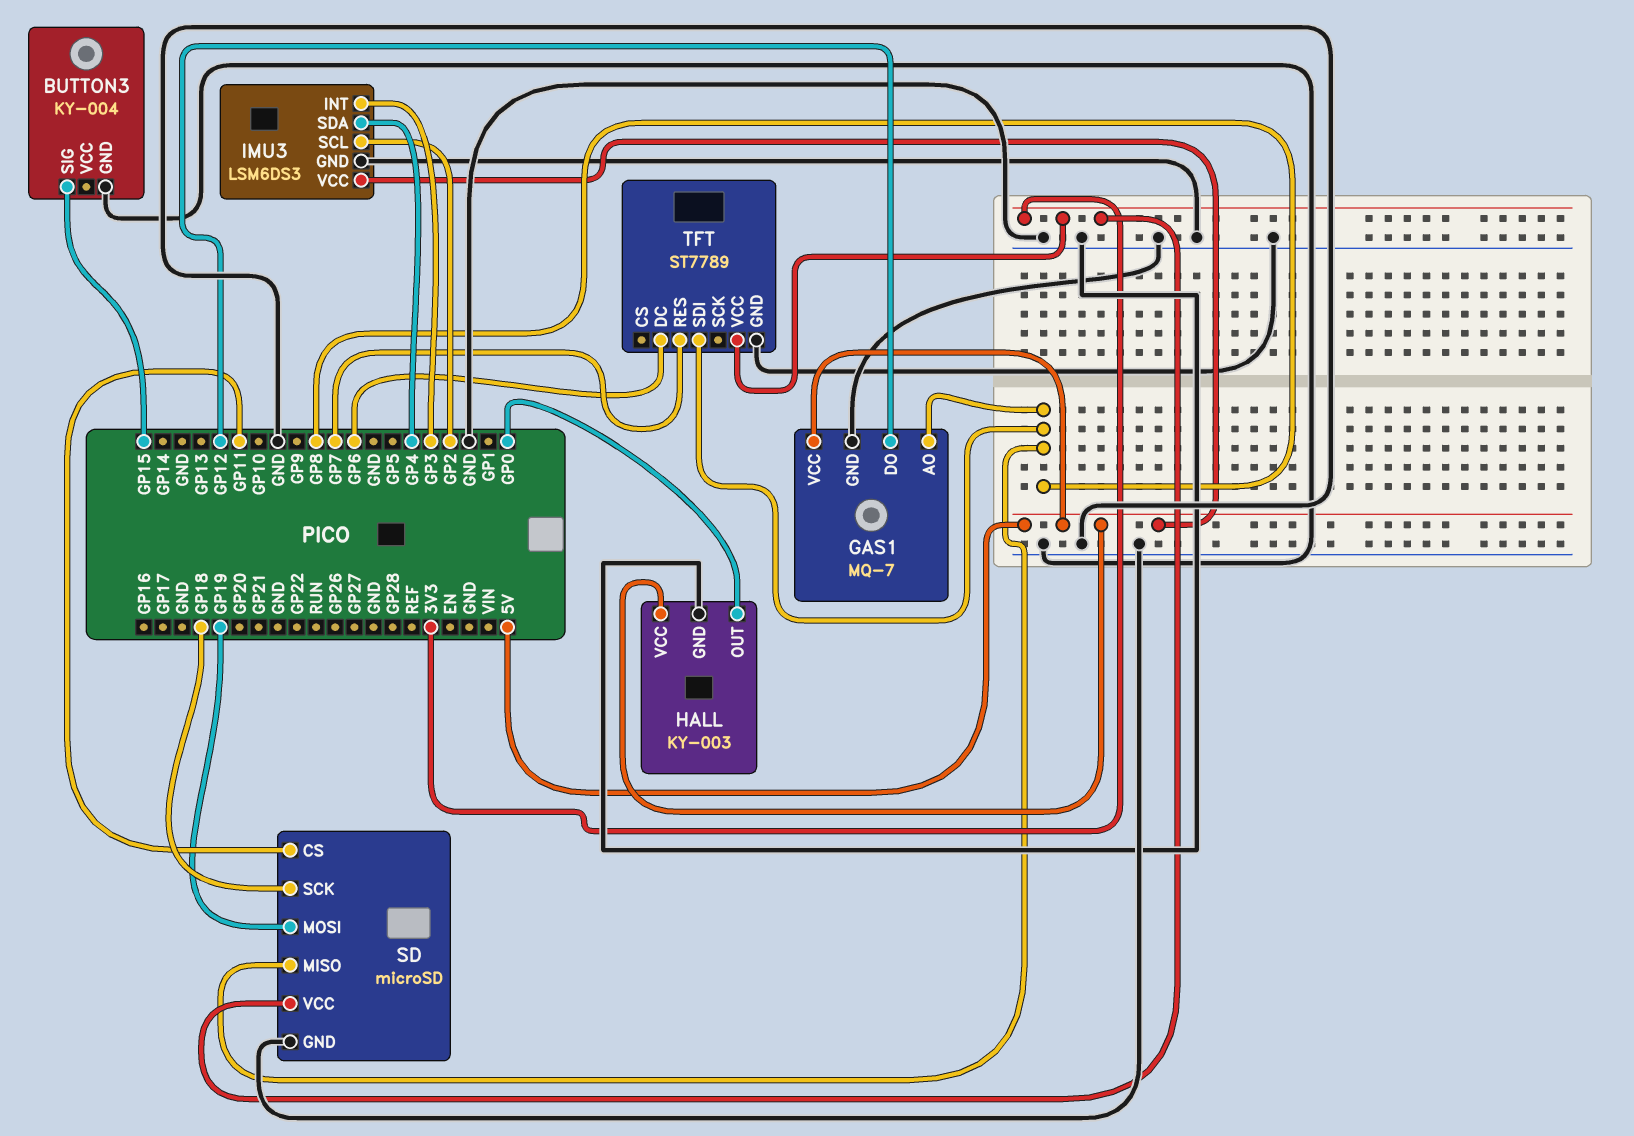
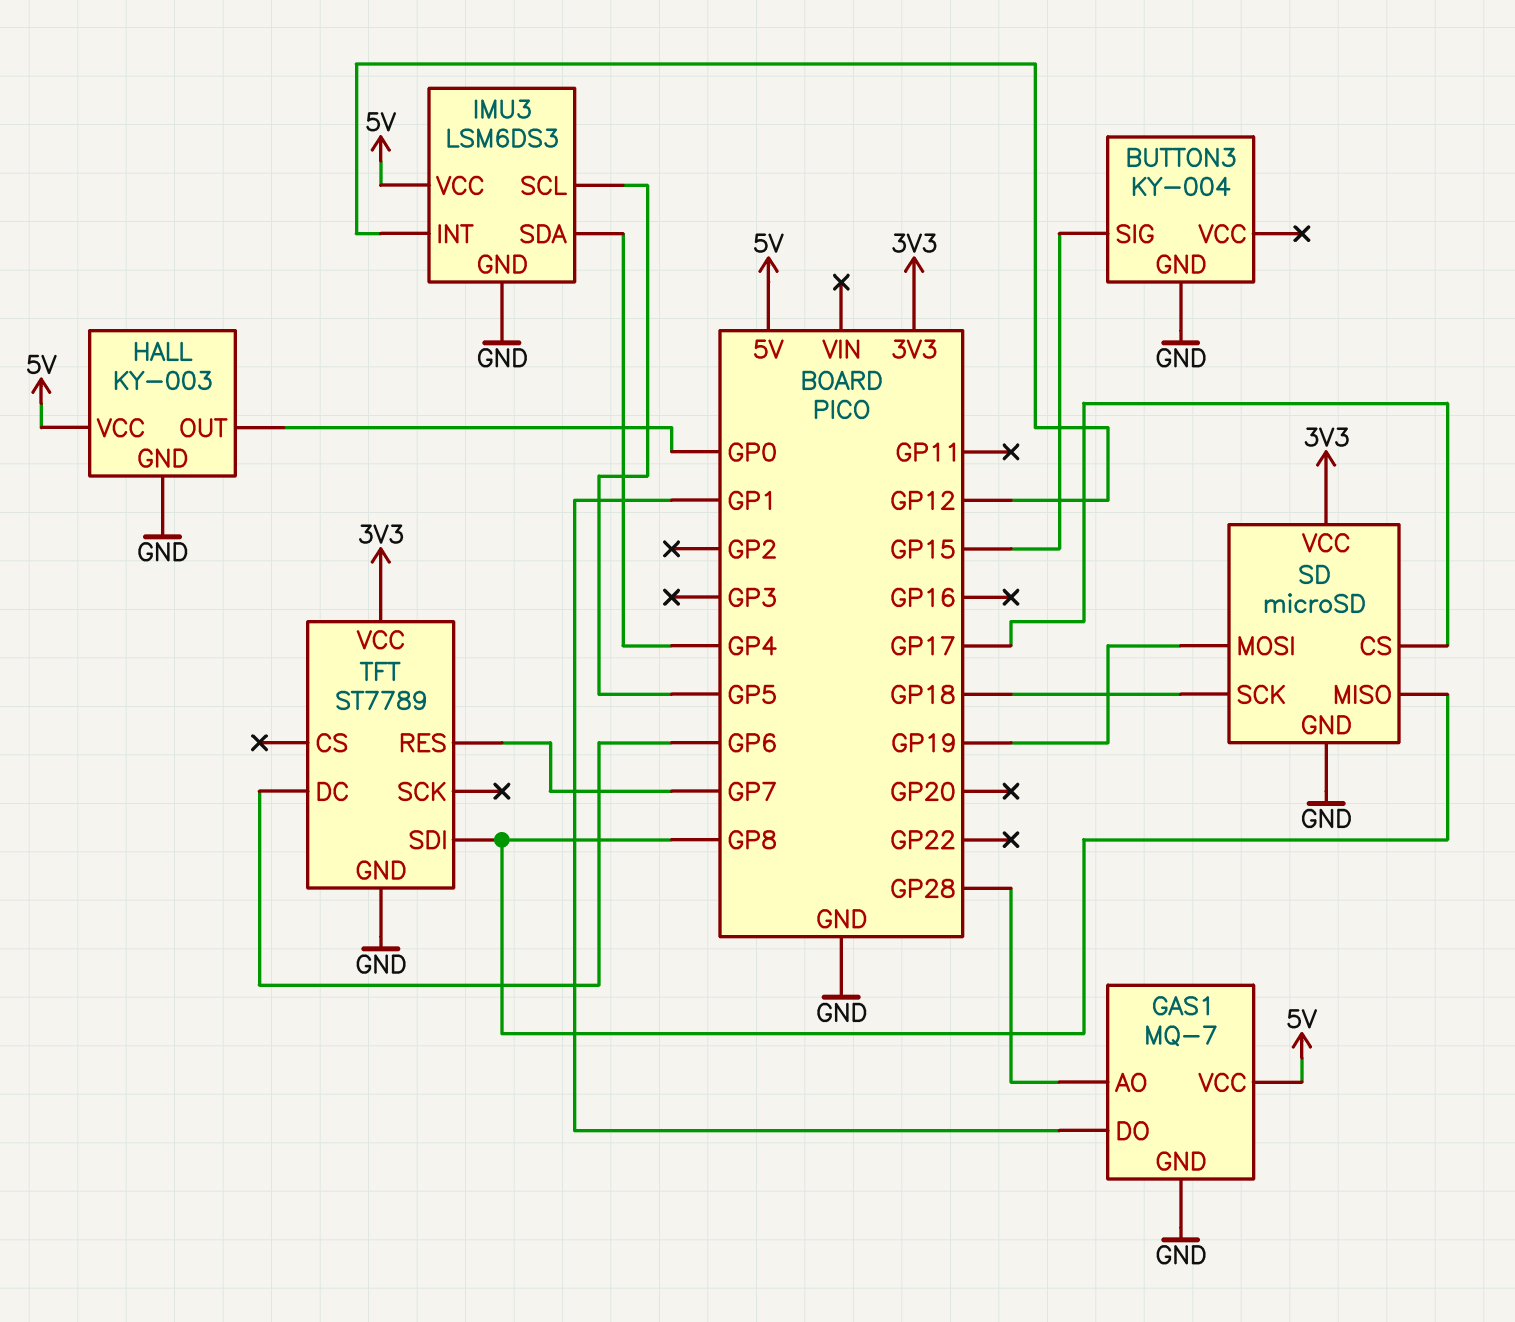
GAS1 pin AO: GP8 -> GP28
GAS1 pin DO: GP12 -> GP1
IMU3 pin INT: GP3 -> GP12
IMU3 pin SCL: GP2 -> GP5
SD pin CS: GP11 -> GP17

